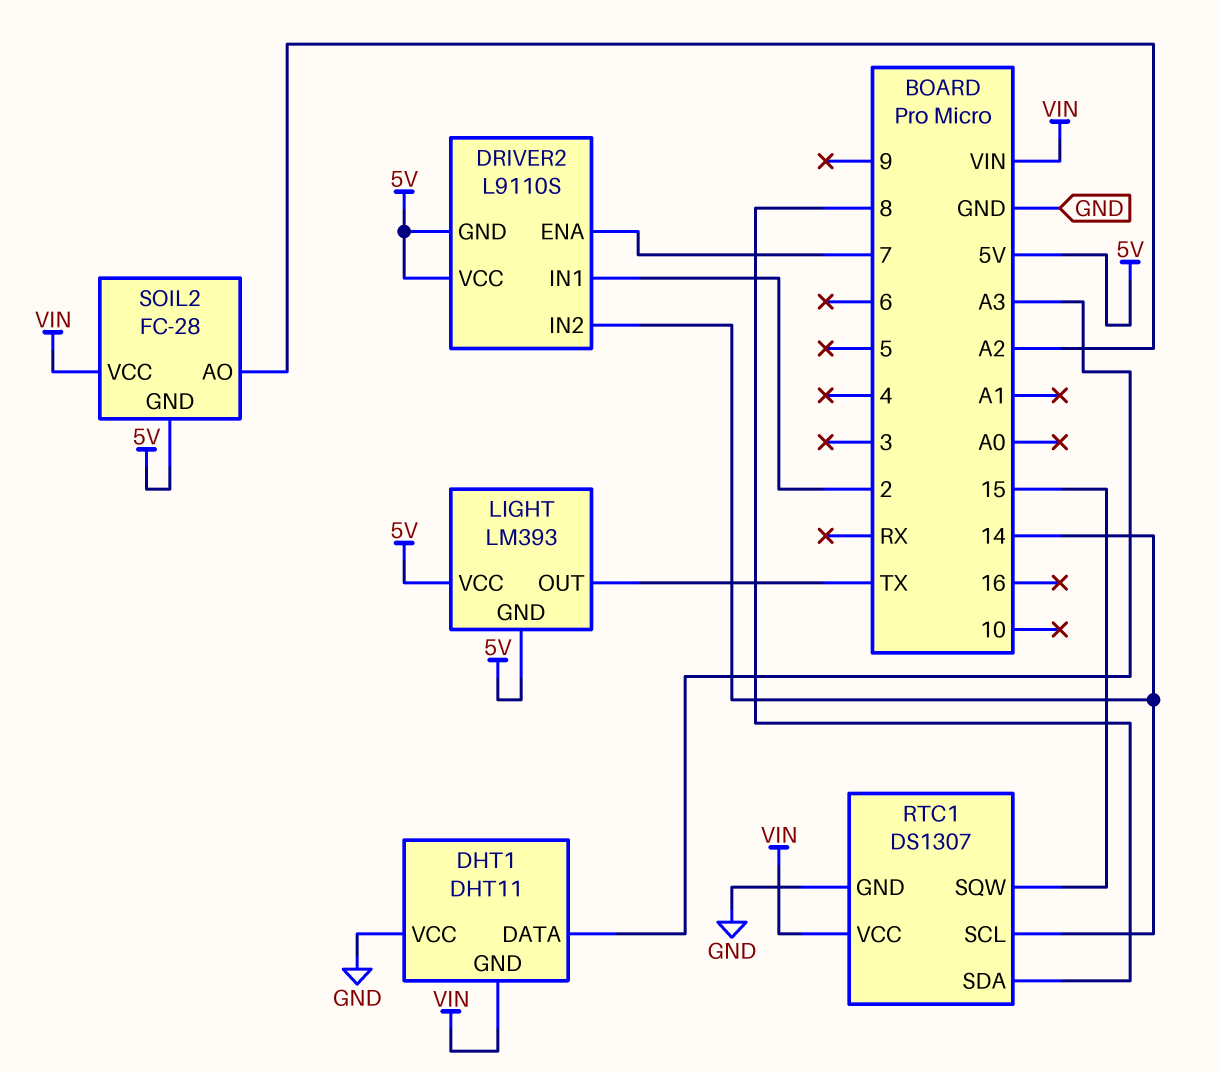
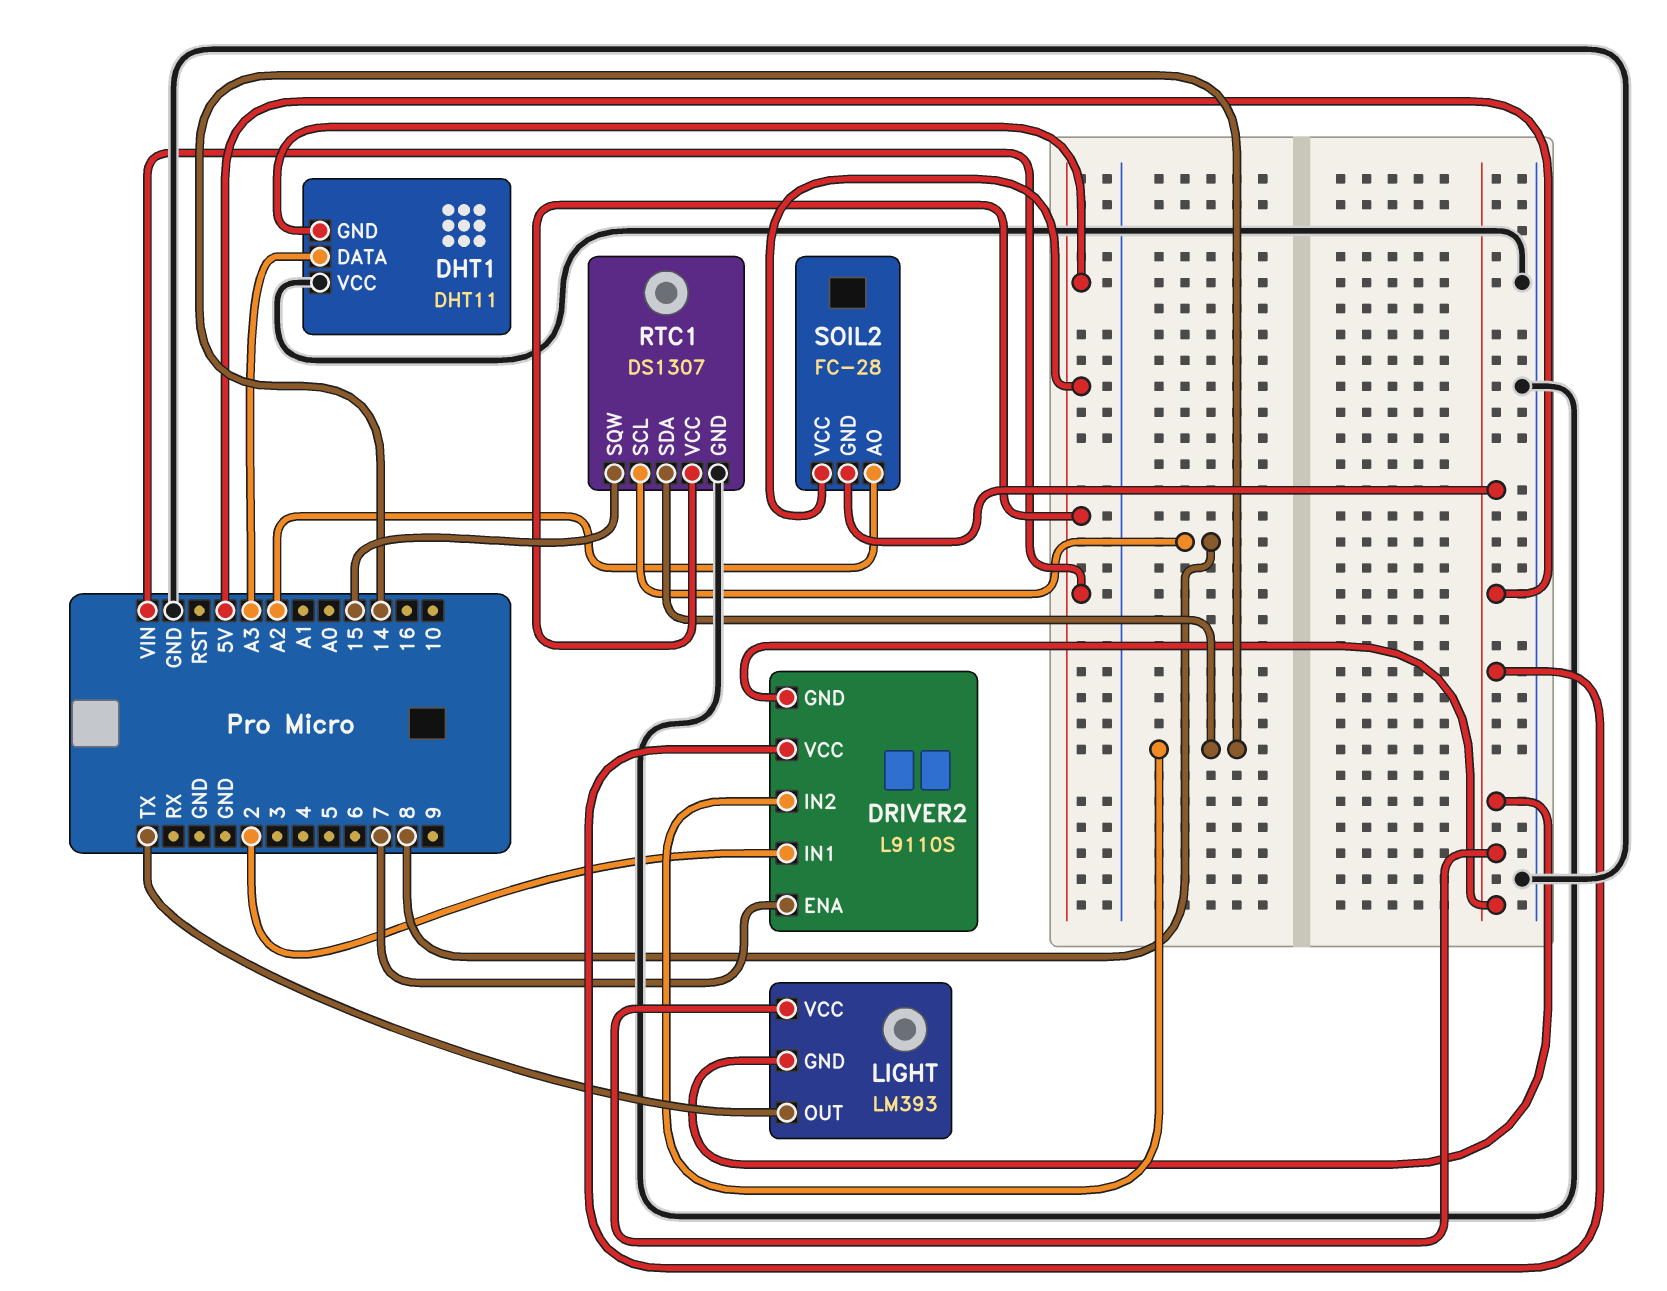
RTC1 pin SCL: 14 -> 8
RTC1 pin SDA: 8 -> 14

